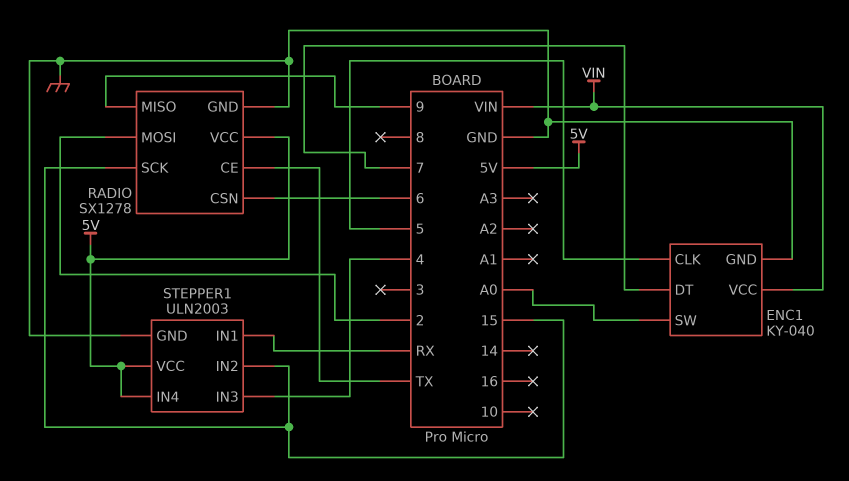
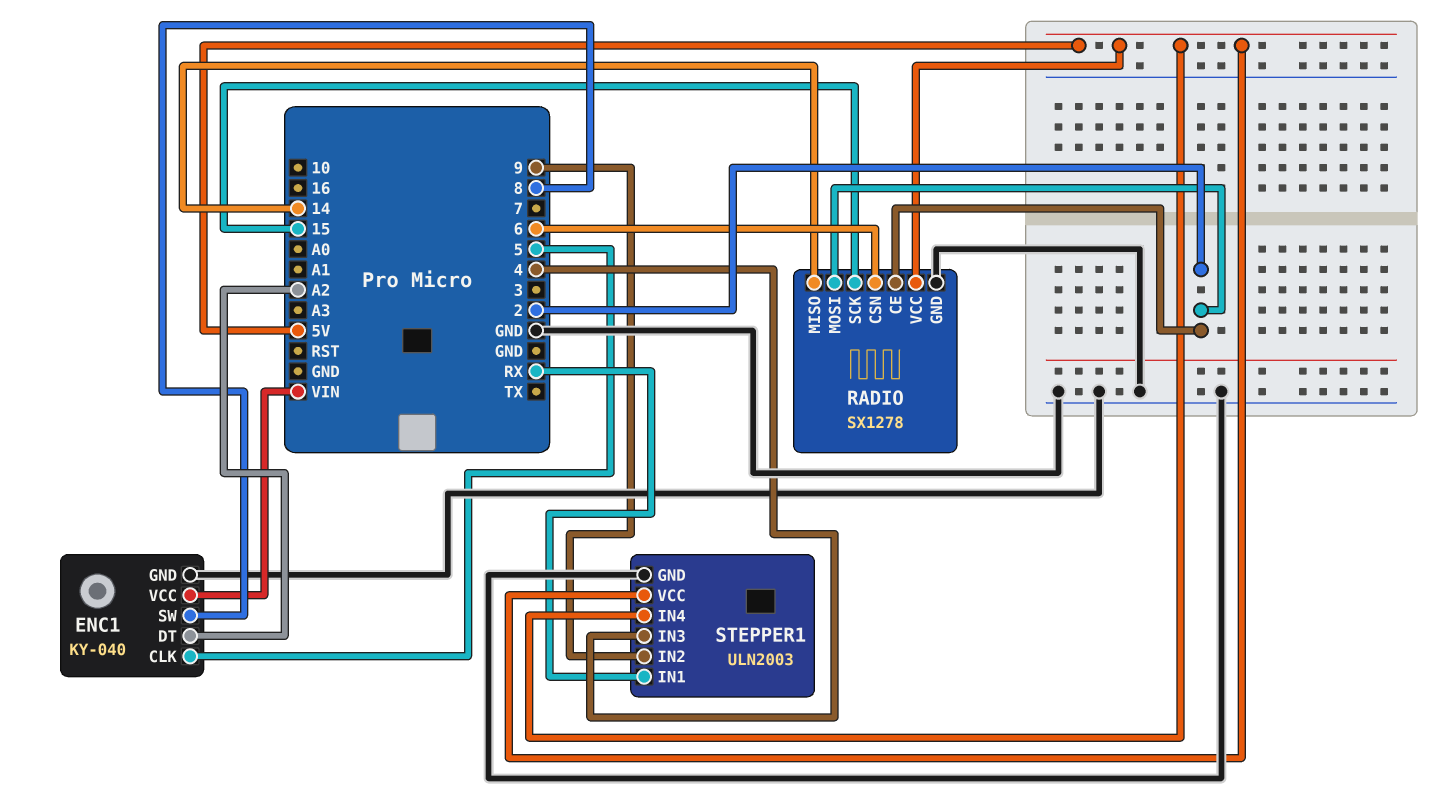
ENC1 pin DT: 7 -> A2
ENC1 pin SW: A0 -> 8
RADIO pin CE: TX -> 2
RADIO pin MISO: 9 -> 14
STEPPER1 pin IN2: 15 -> 9

